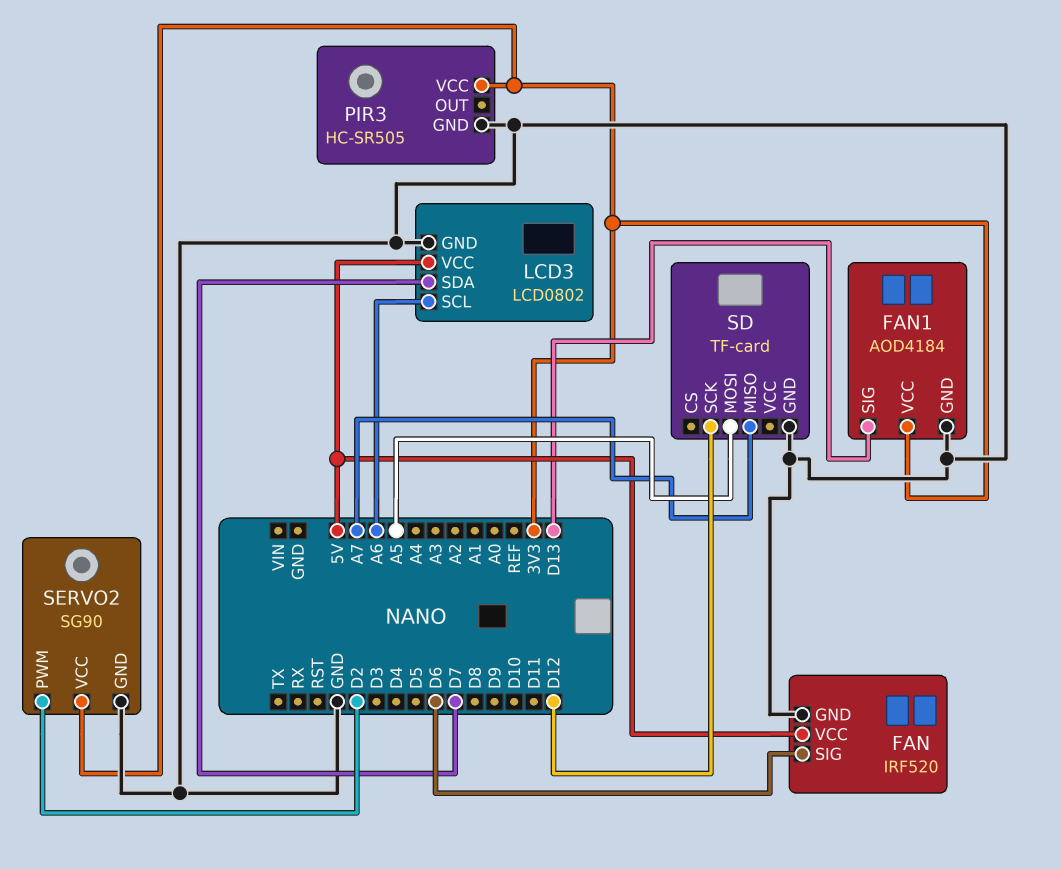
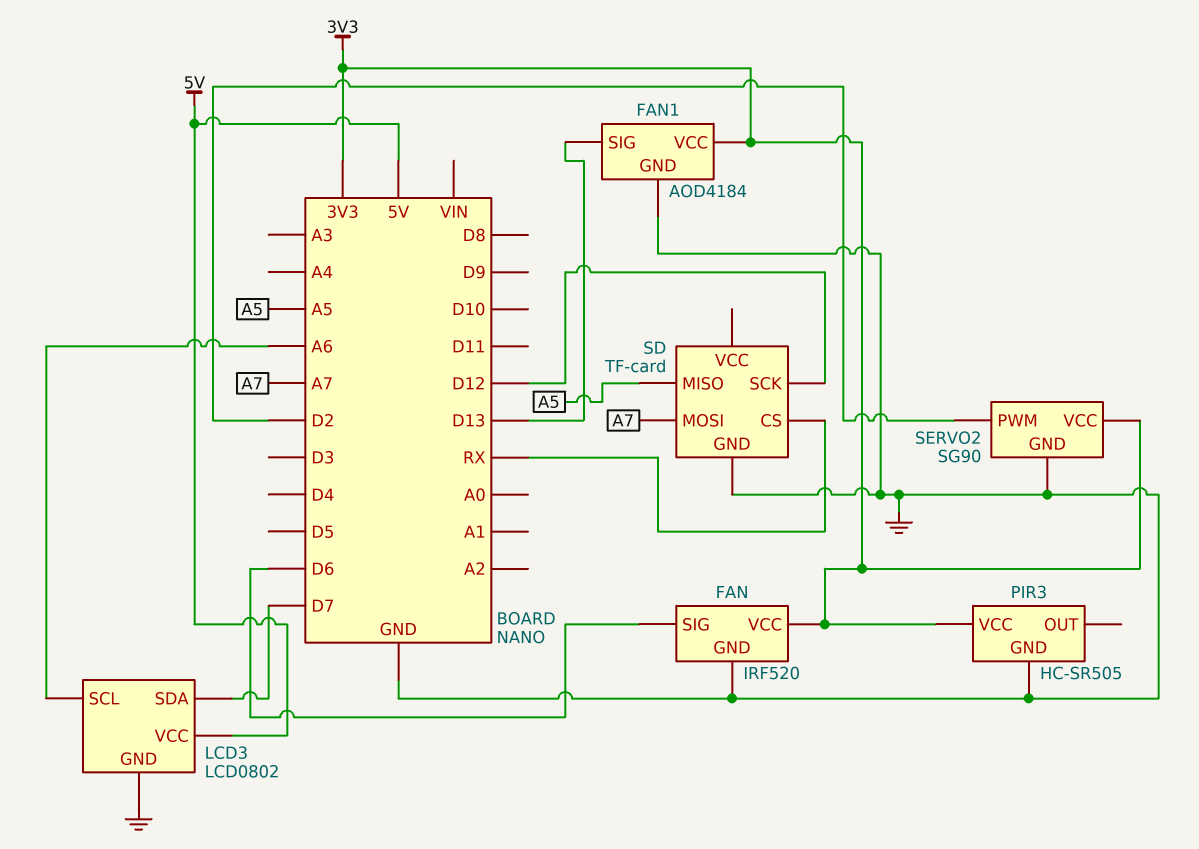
FAN pin VCC: 5V -> 3V3
SD pin CS: none -> RX
SD pin MISO: A7 -> A5
SD pin MOSI: A5 -> A7

